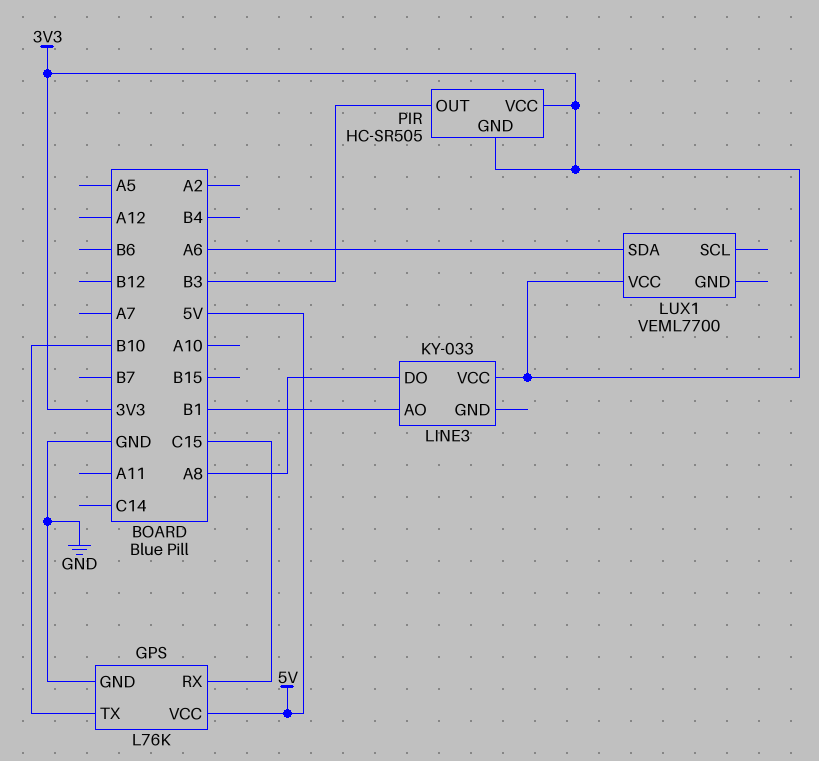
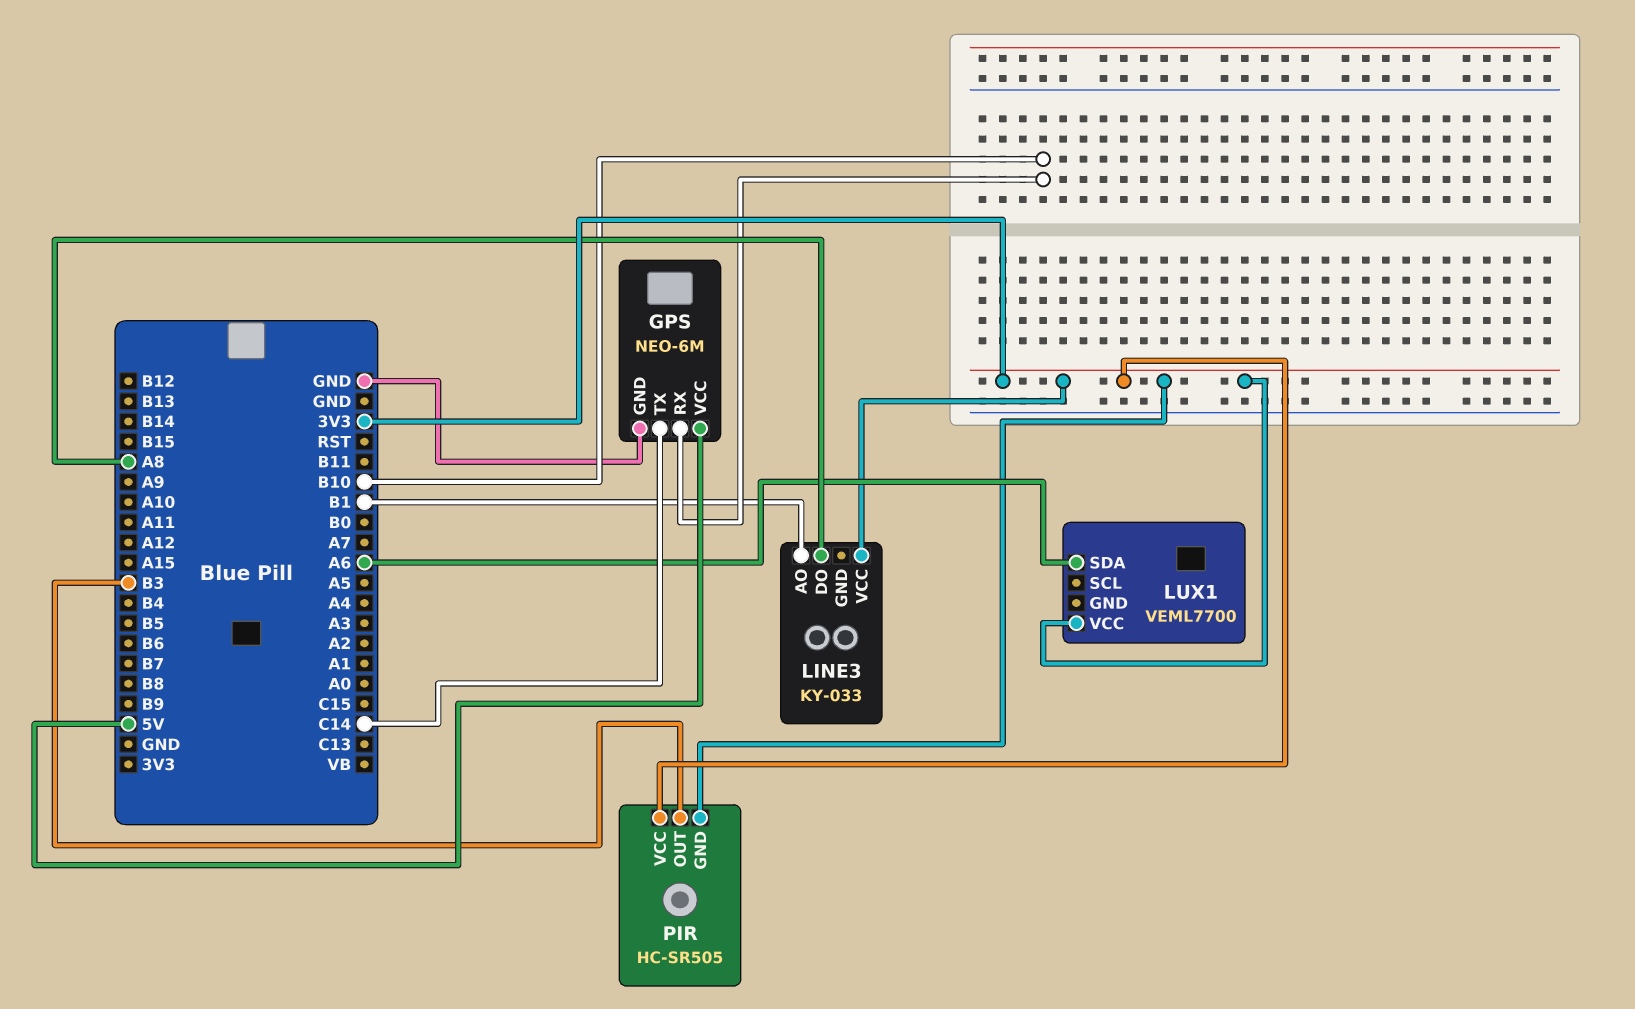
GPS: L76K -> NEO-6M
GPS pin RX: C15 -> B10
GPS pin TX: B10 -> C14

